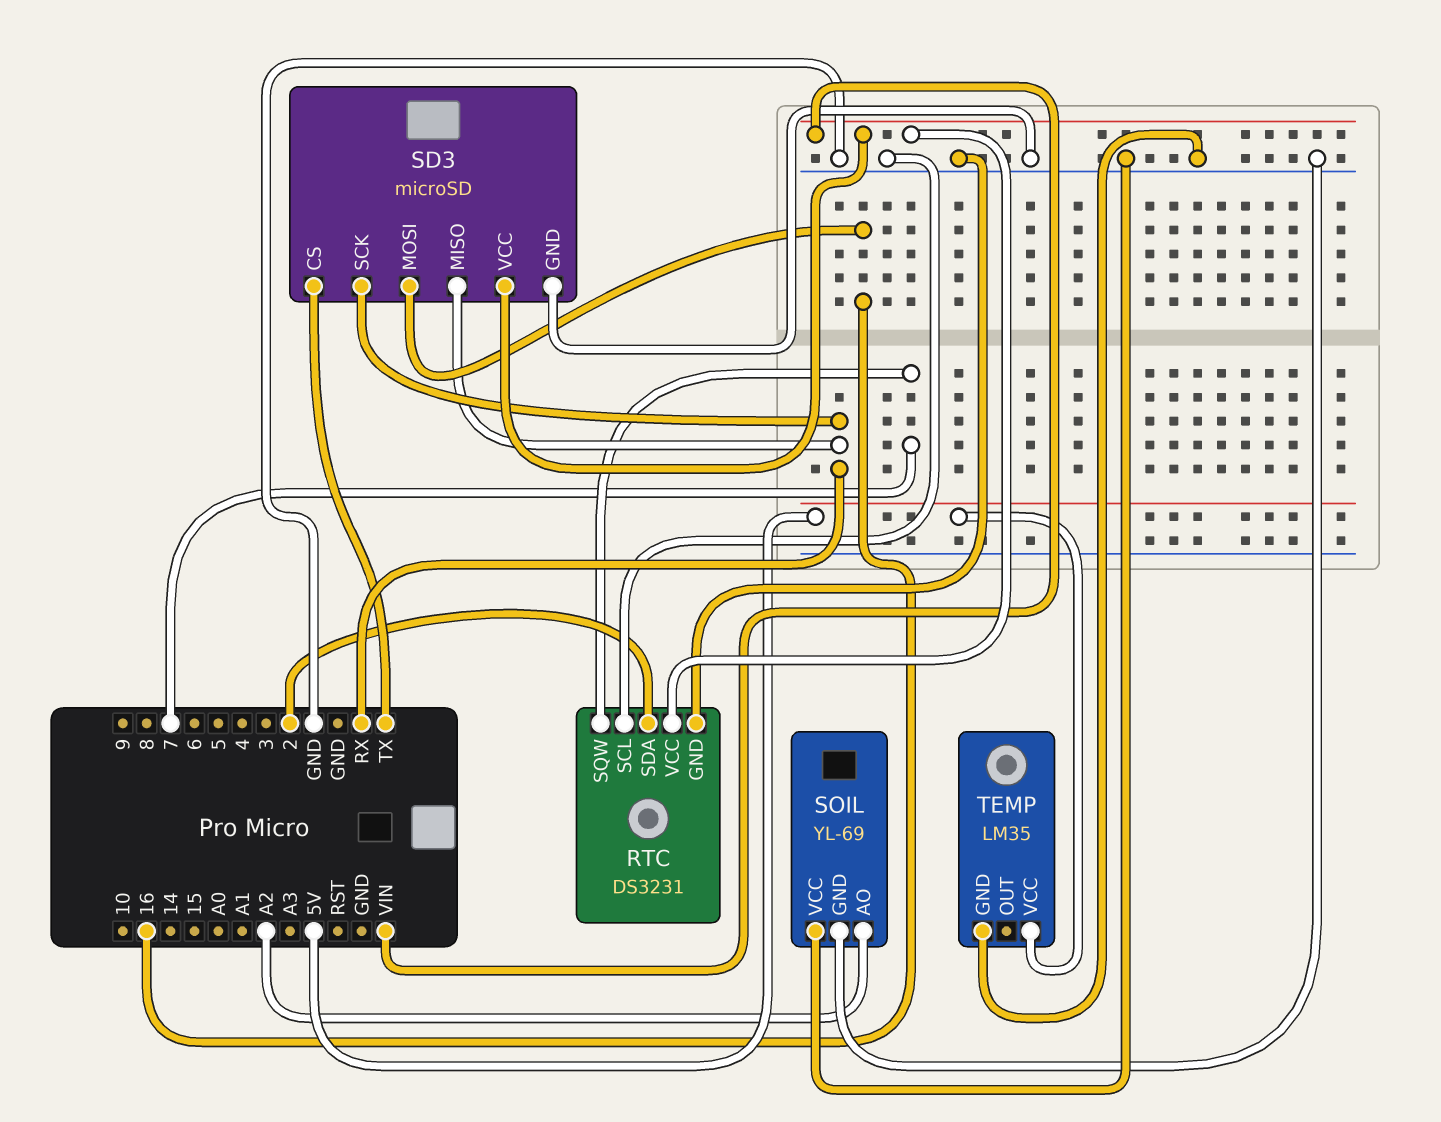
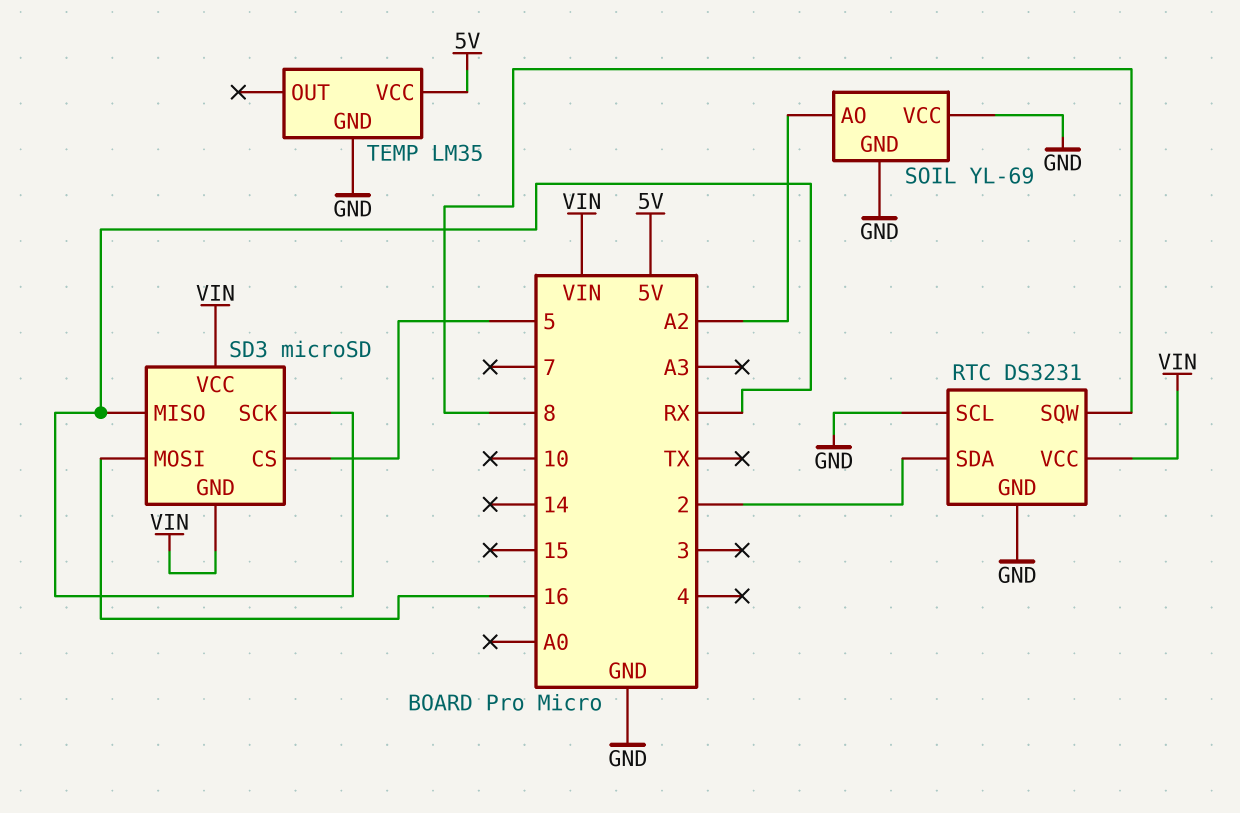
RTC pin SQW: 7 -> 8
SD3 pin CS: TX -> 5
SD3 pin GND: GND -> VIN

